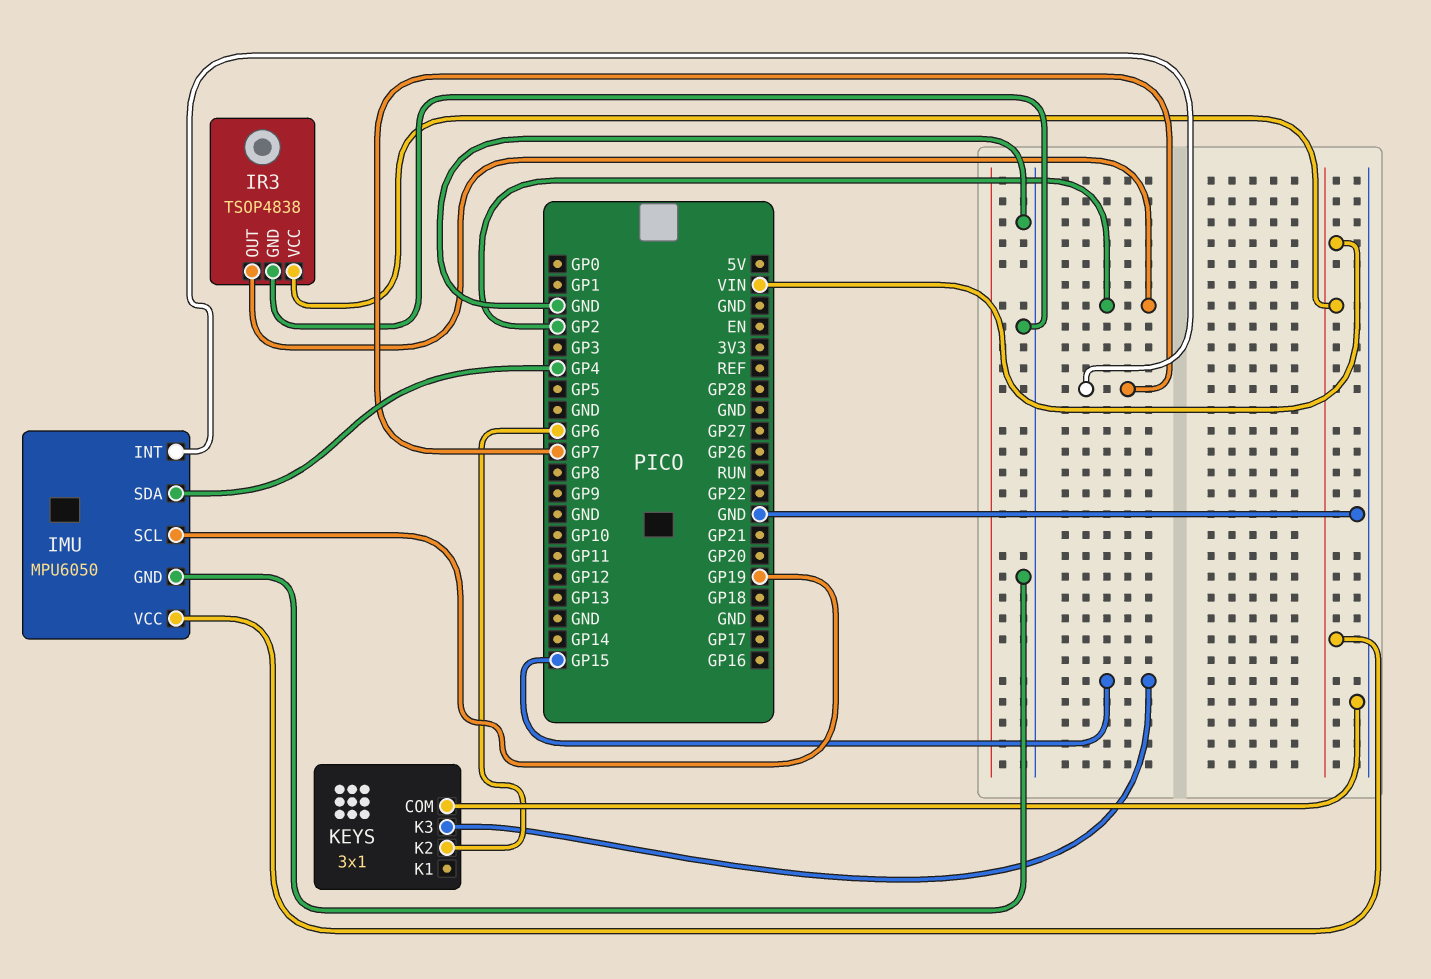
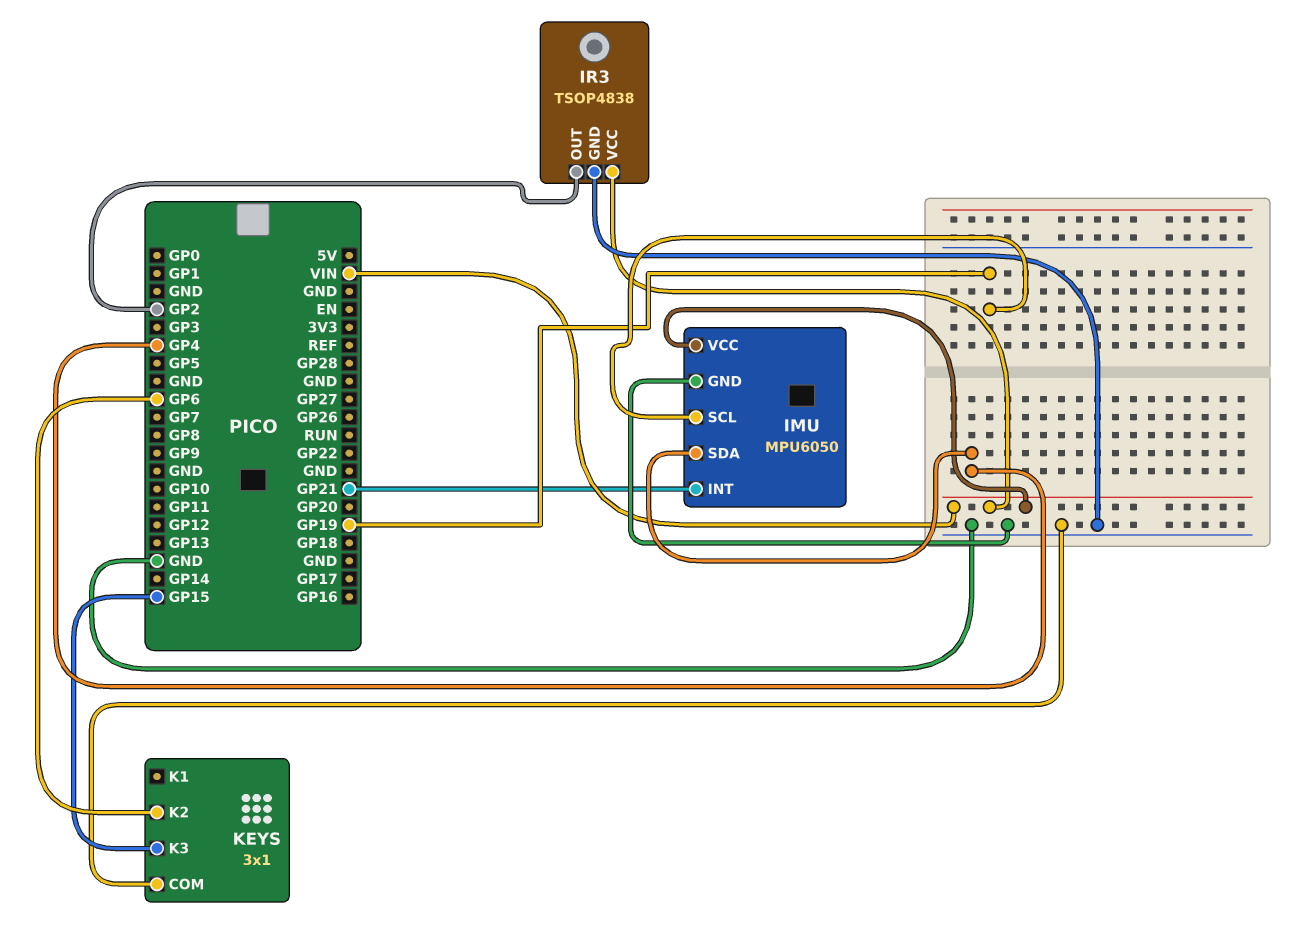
IMU pin INT: GP7 -> GP21

